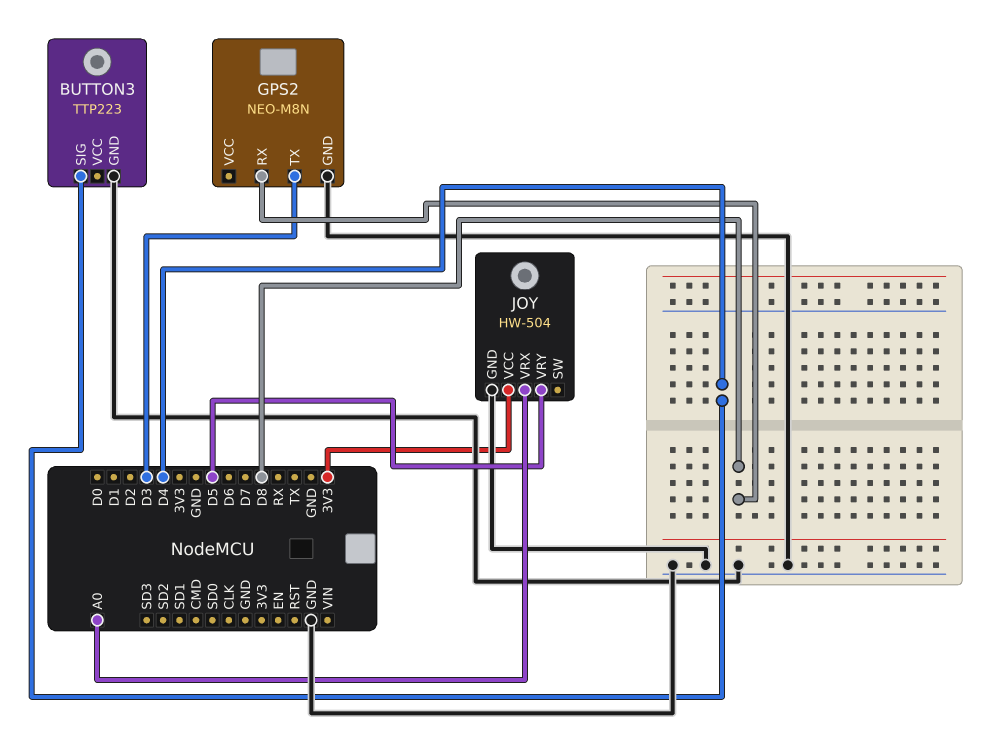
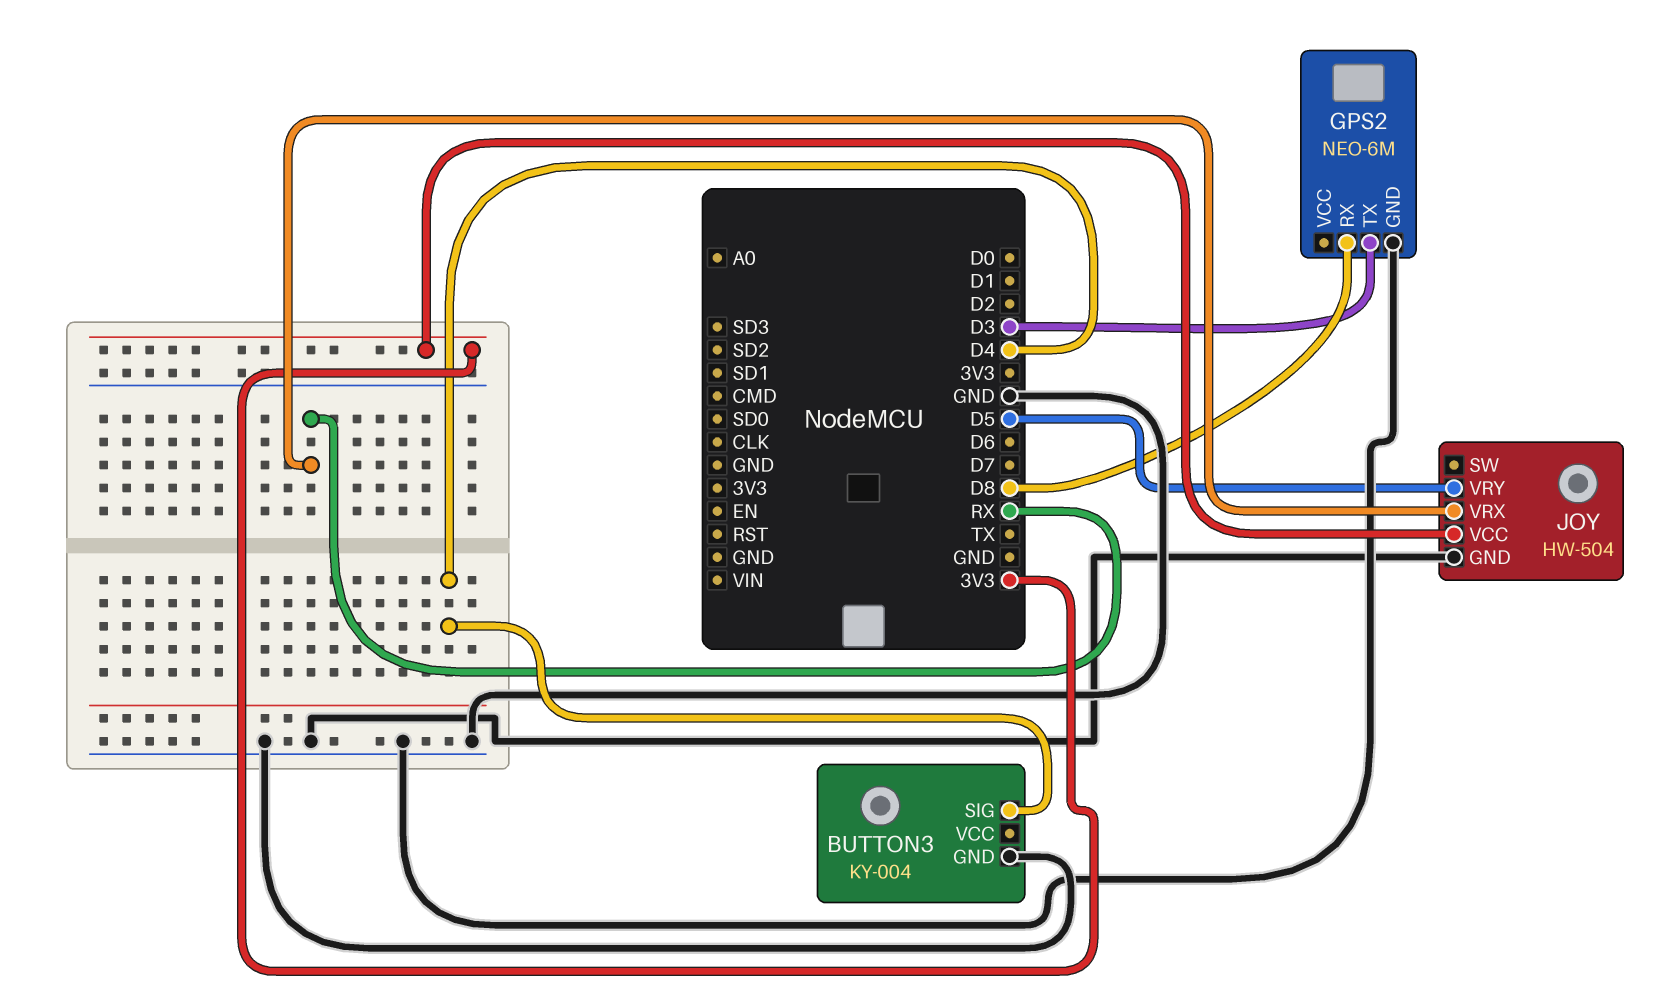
BUTTON3: TTP223 -> KY-004
GPS2: NEO-M8N -> NEO-6M
JOY pin VRX: A0 -> RX

